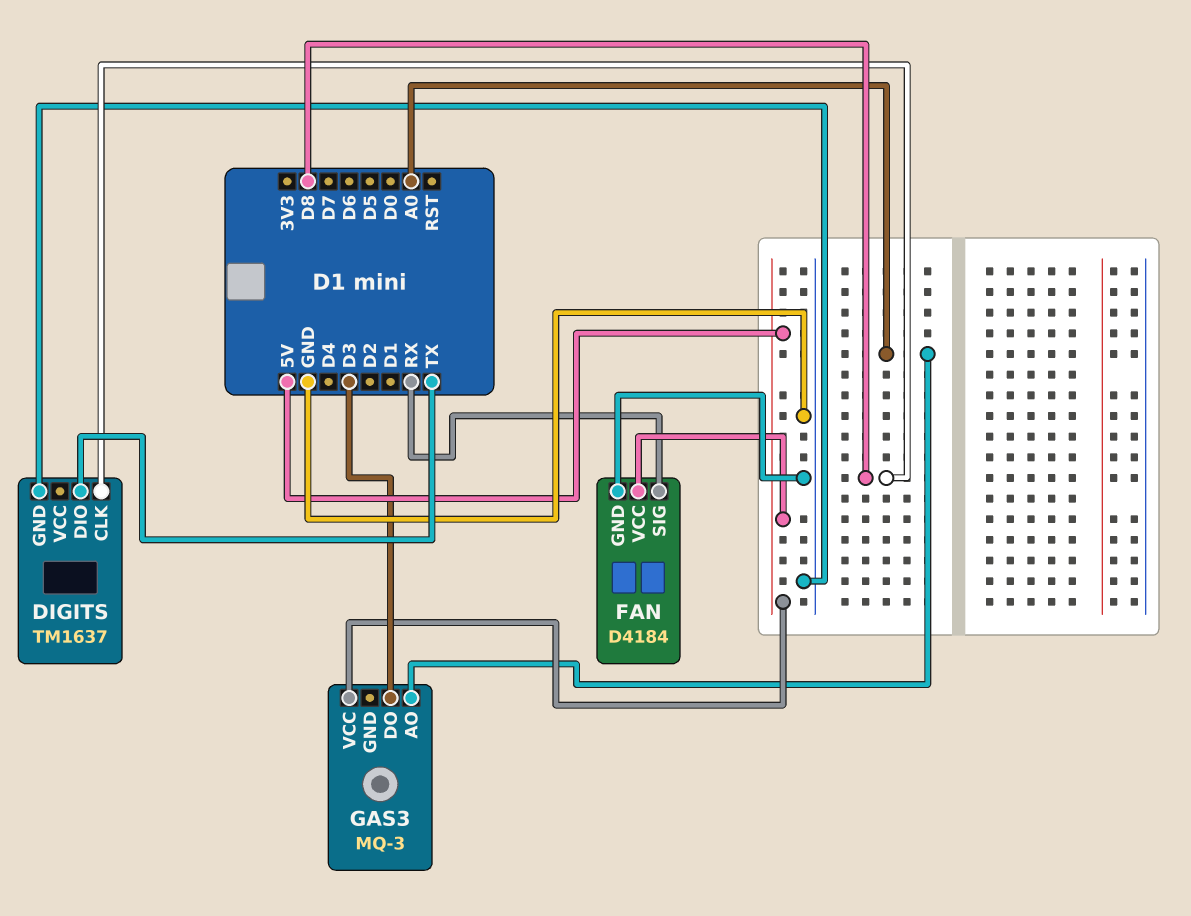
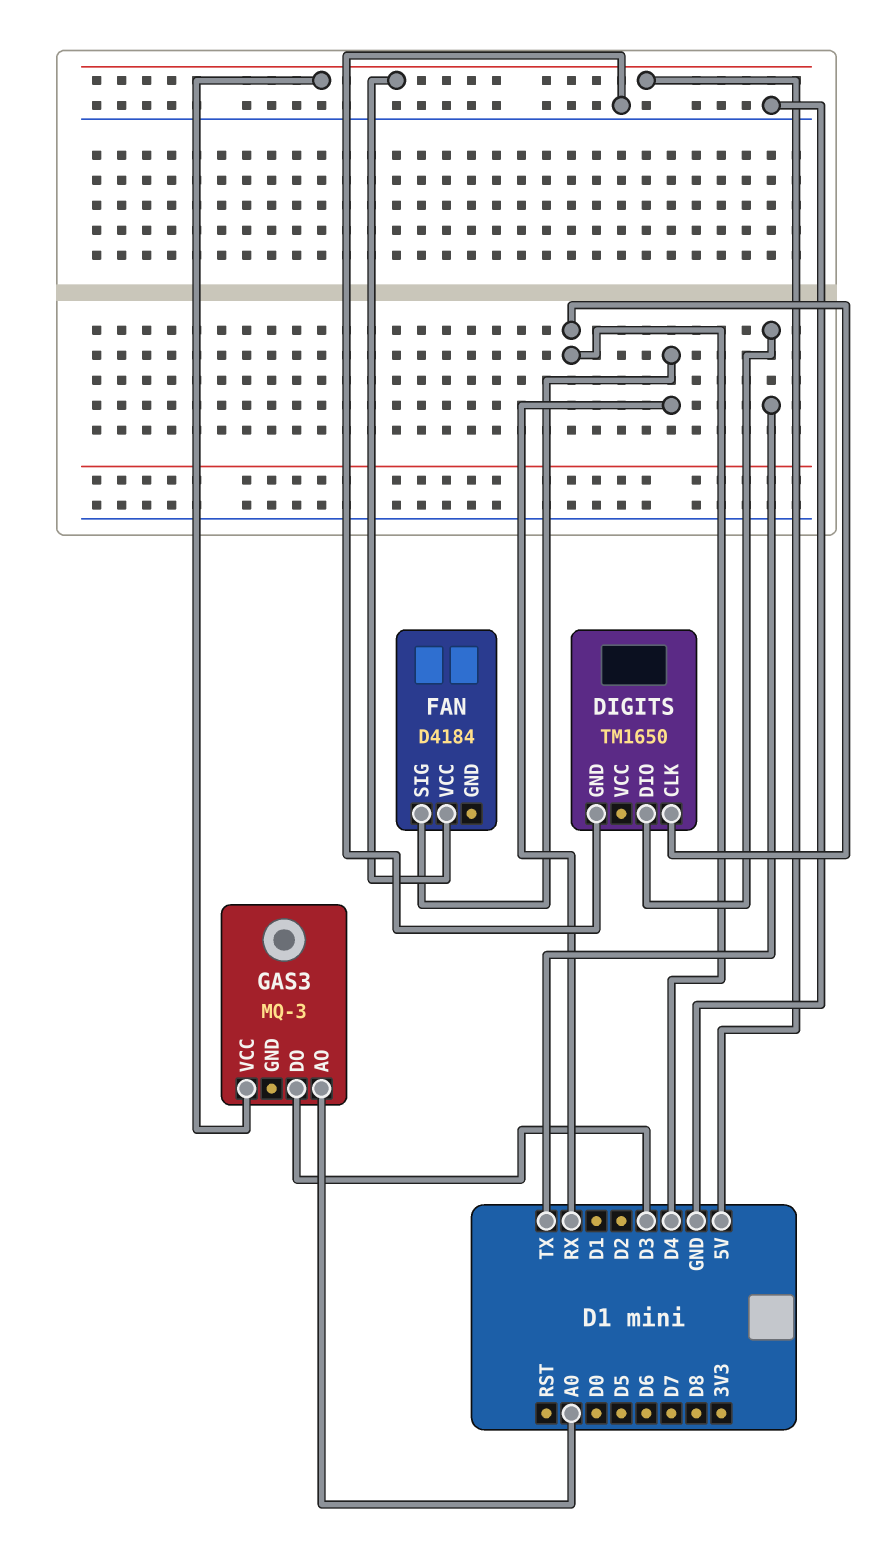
DIGITS: TM1637 -> TM1650
DIGITS pin CLK: D8 -> D4
FAN pin GND: GND -> none

